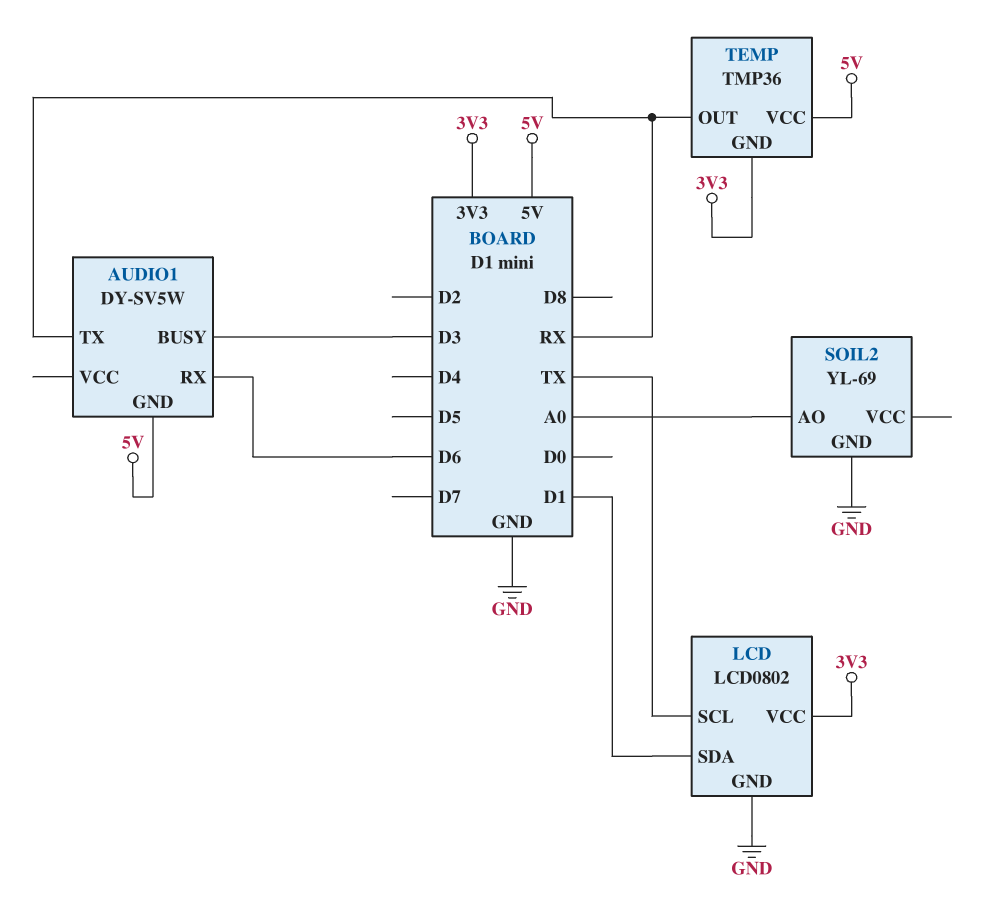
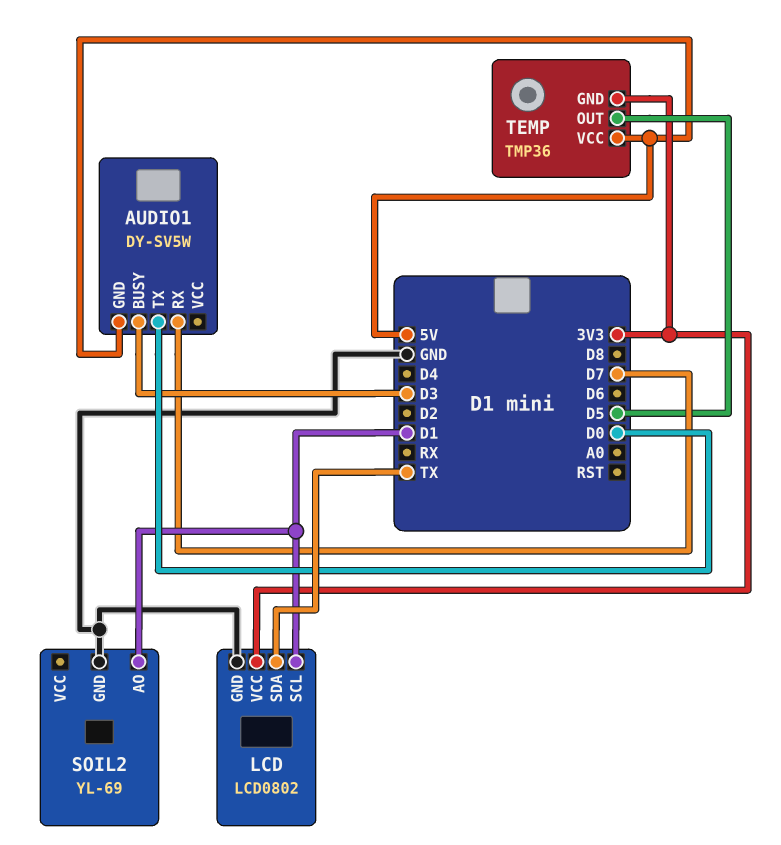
AUDIO1 pin RX: D6 -> D7
AUDIO1 pin TX: RX -> D0
LCD pin SCL: TX -> D1
LCD pin SDA: D1 -> TX
SOIL2 pin AO: A0 -> D1
TEMP pin OUT: RX -> D5

